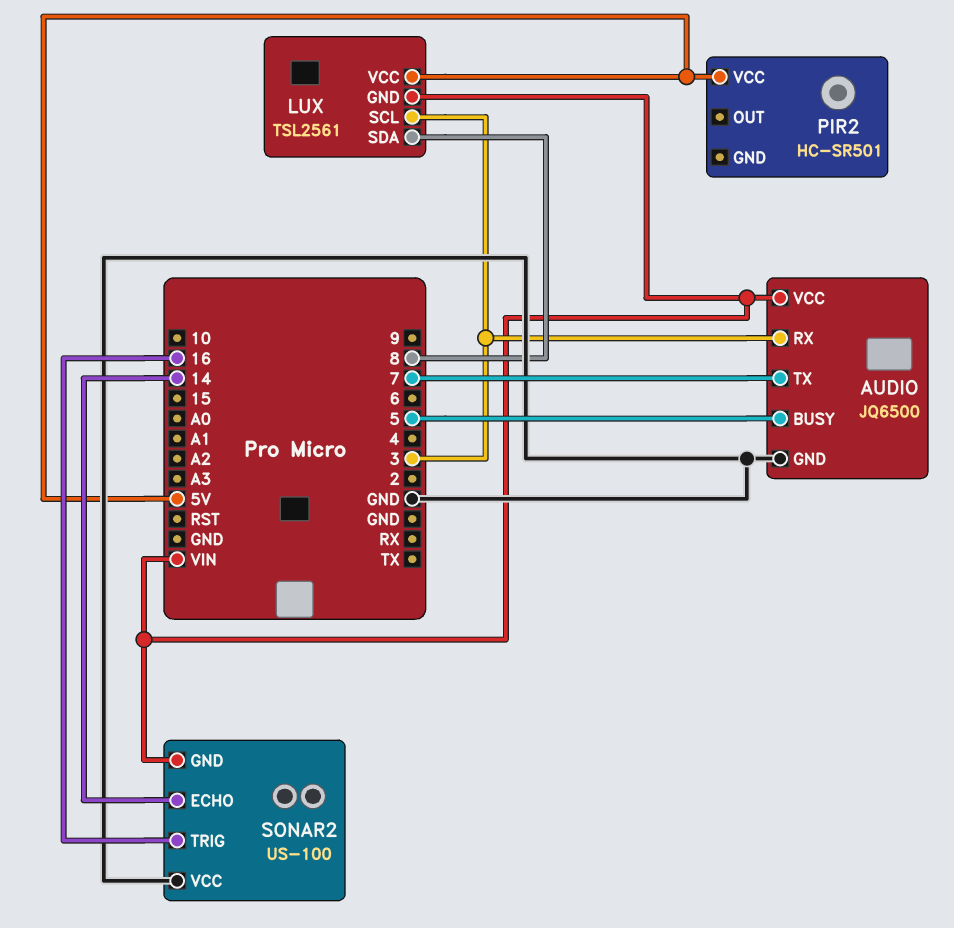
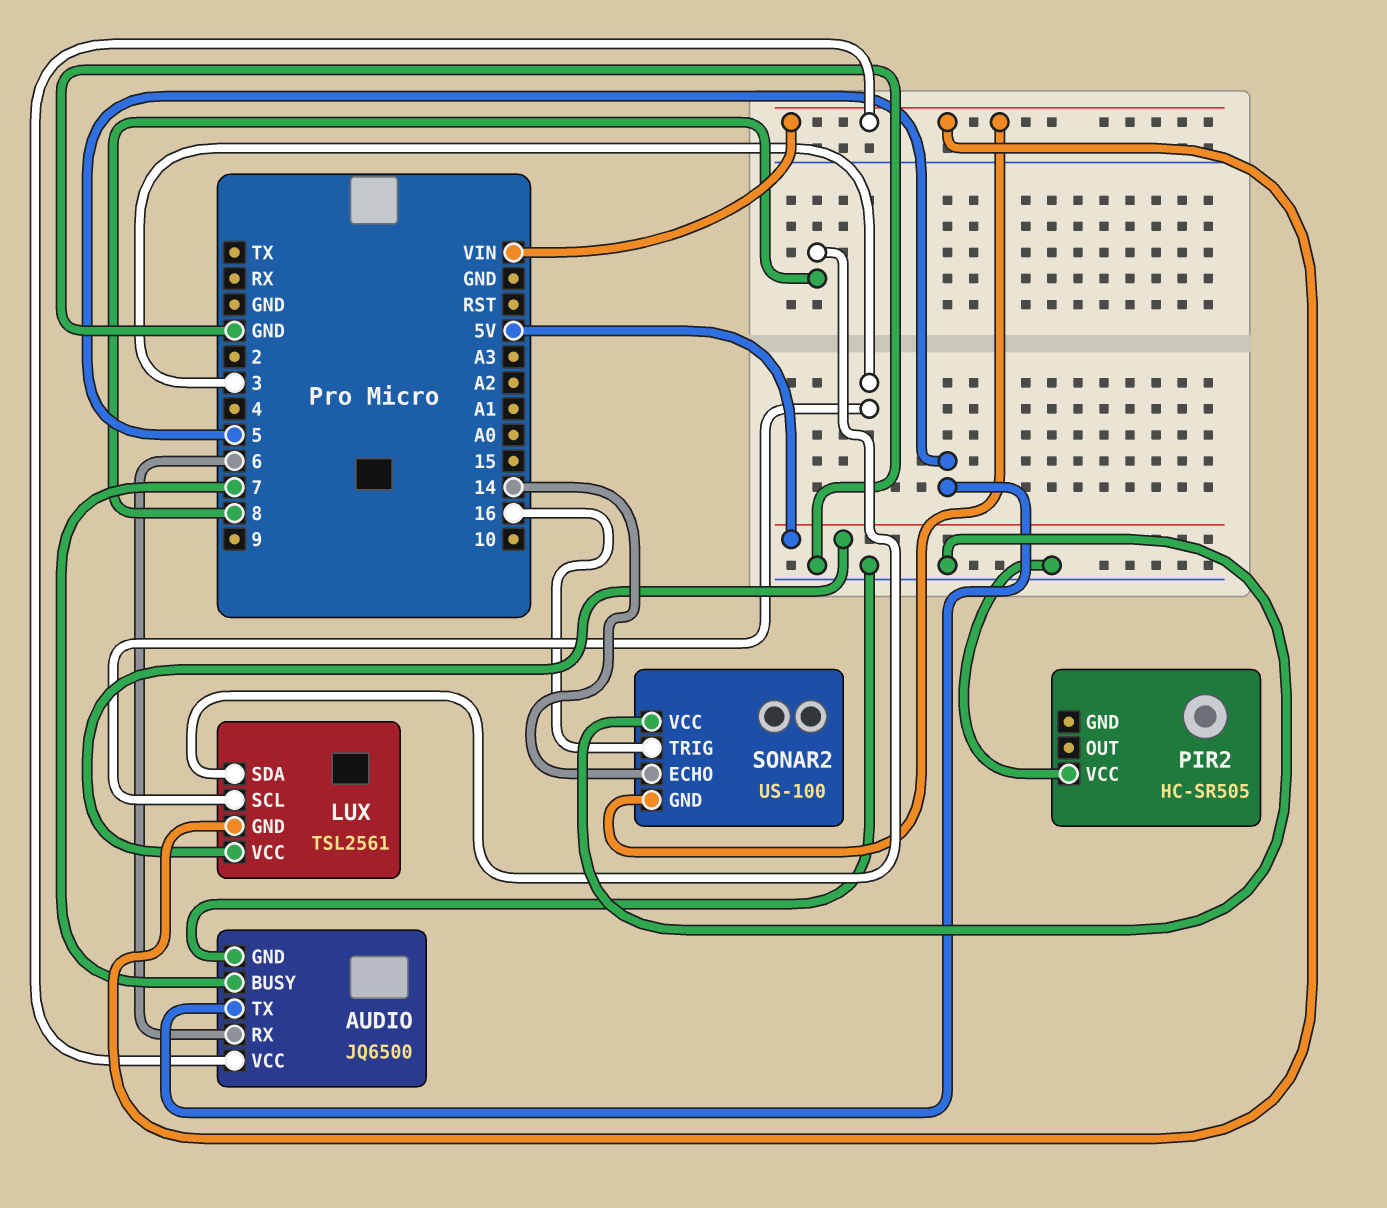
AUDIO pin BUSY: 5 -> 7
AUDIO pin RX: 3 -> 6
AUDIO pin TX: 7 -> 5
PIR2: HC-SR501 -> HC-SR505
PIR2 pin VCC: 5V -> GND

